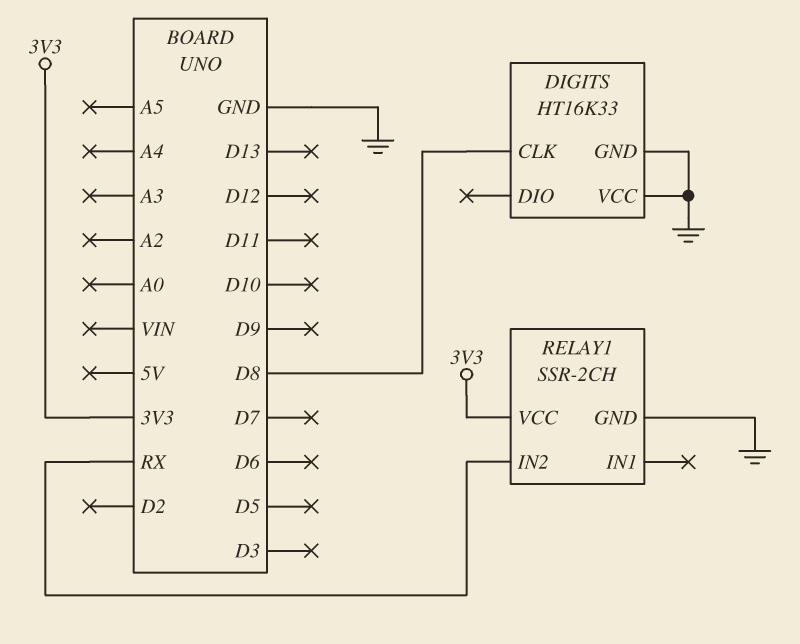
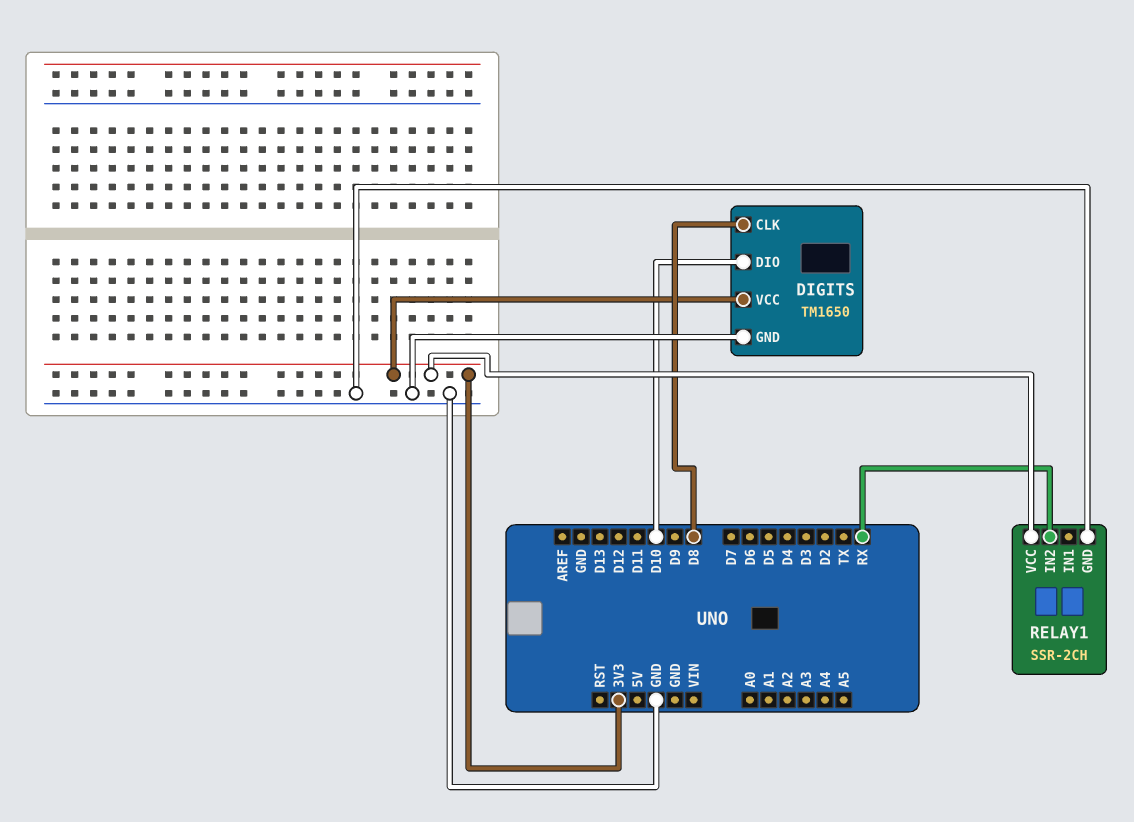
DIGITS: HT16K33 -> TM1650
DIGITS pin DIO: none -> D10
DIGITS pin VCC: GND -> 3V3

